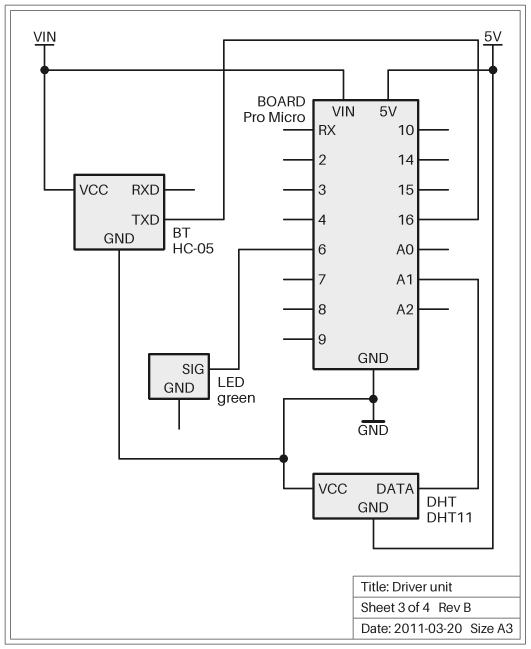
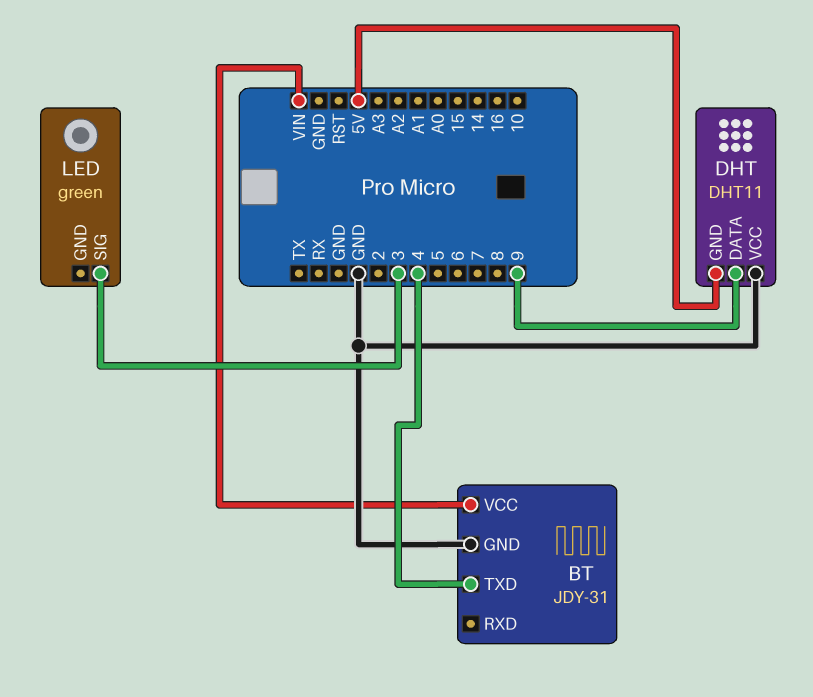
BT: HC-05 -> JDY-31
BT pin TXD: 16 -> 4
DHT pin DATA: A1 -> 9
LED pin SIG: 6 -> 3

